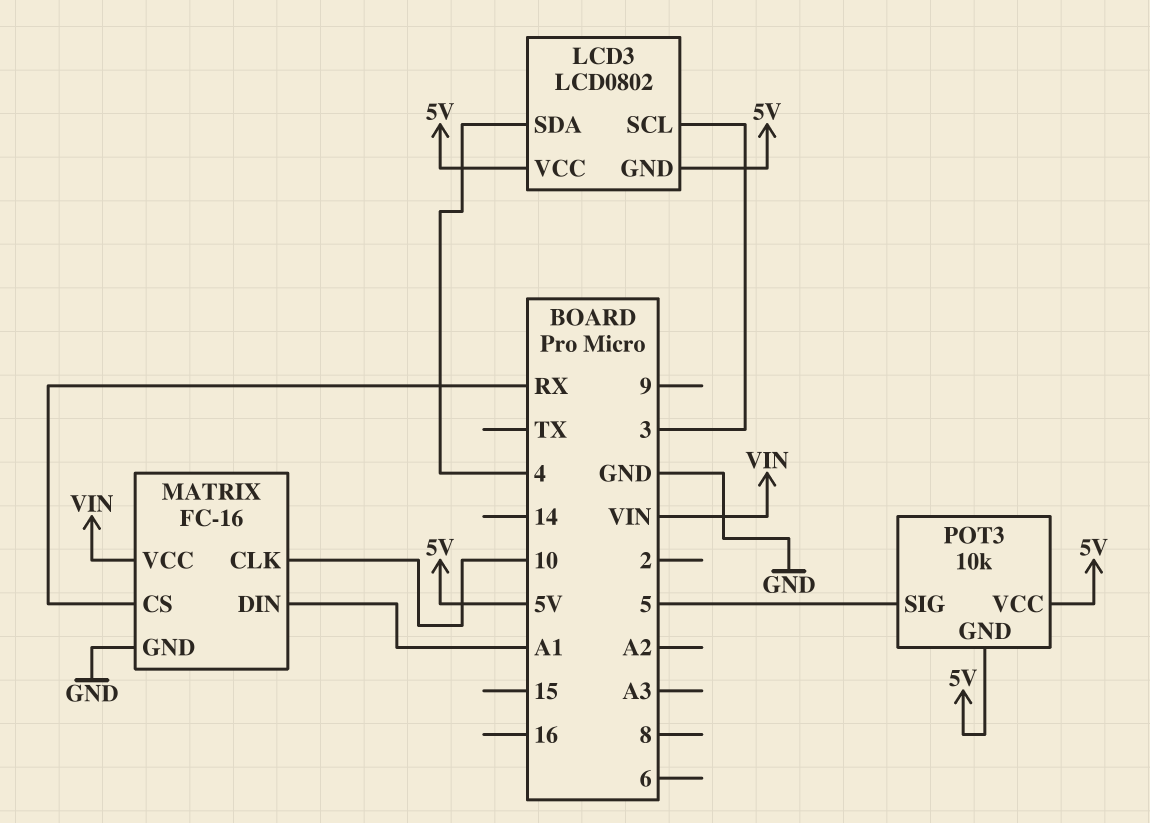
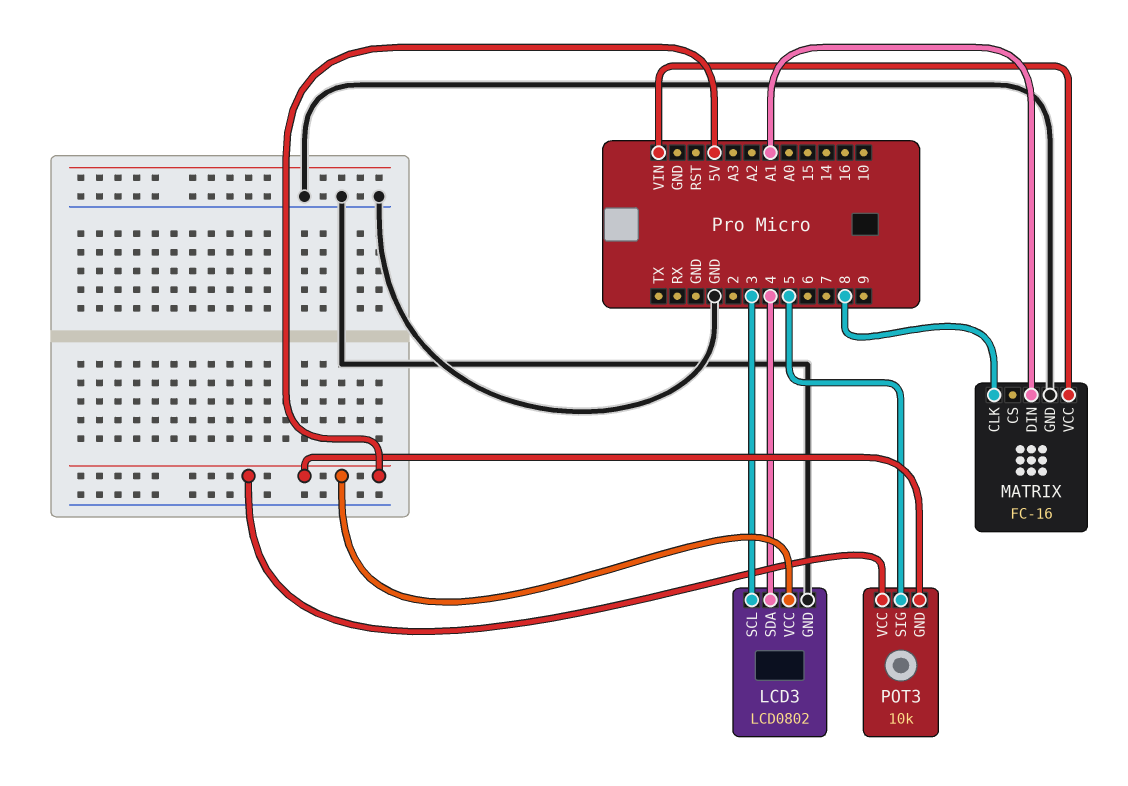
LCD3 pin GND: 5V -> GND
MATRIX pin CLK: 10 -> 8
MATRIX pin CS: RX -> none

